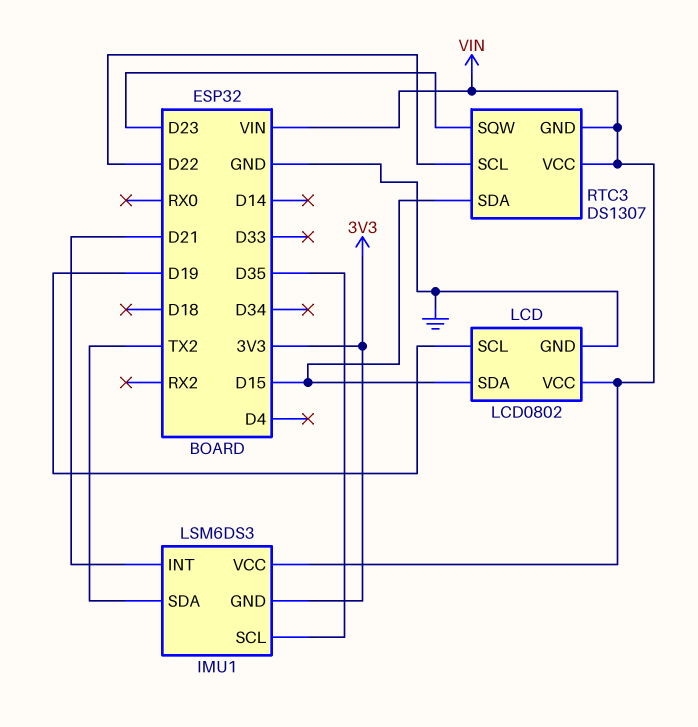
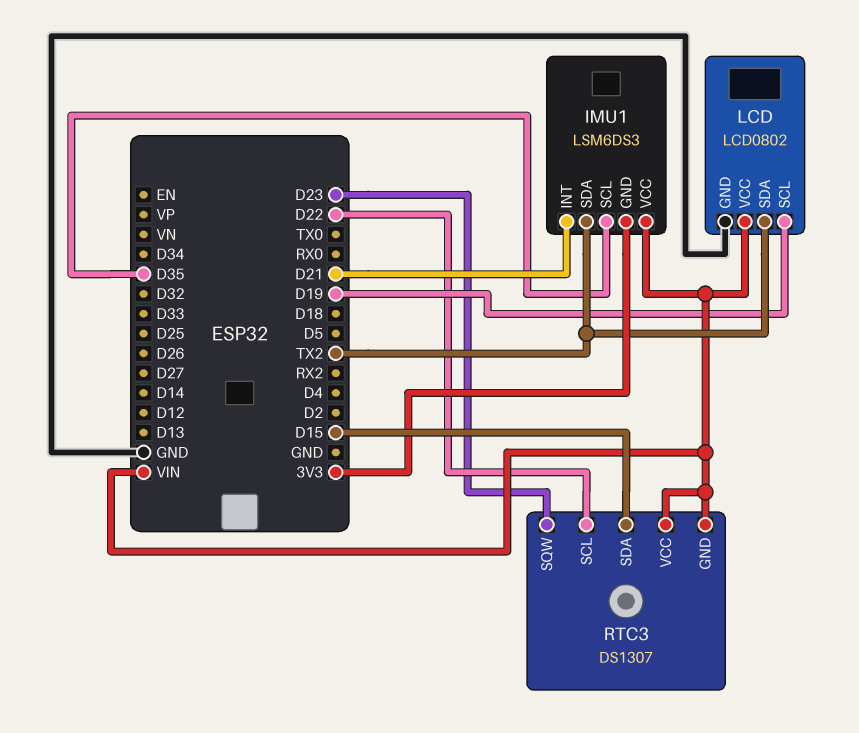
LCD pin SDA: D15 -> TX2

